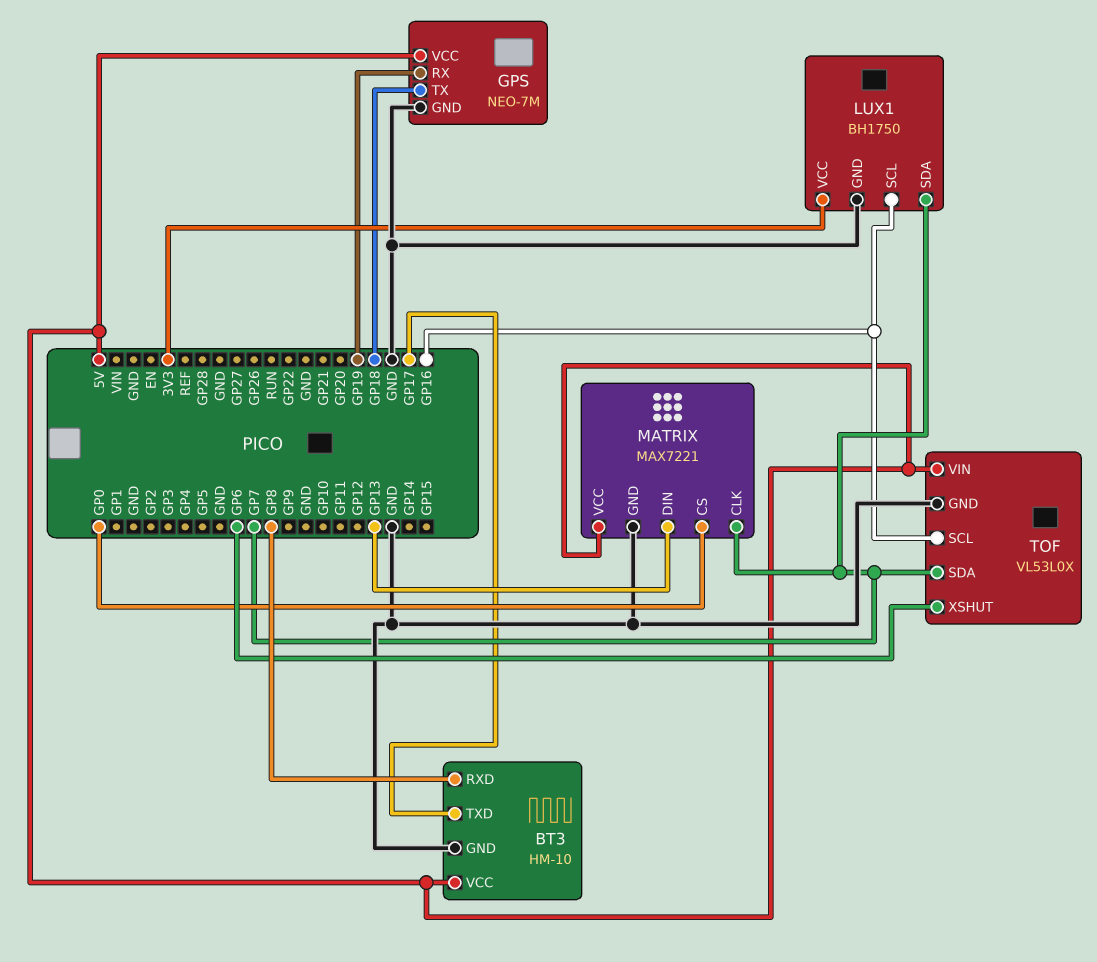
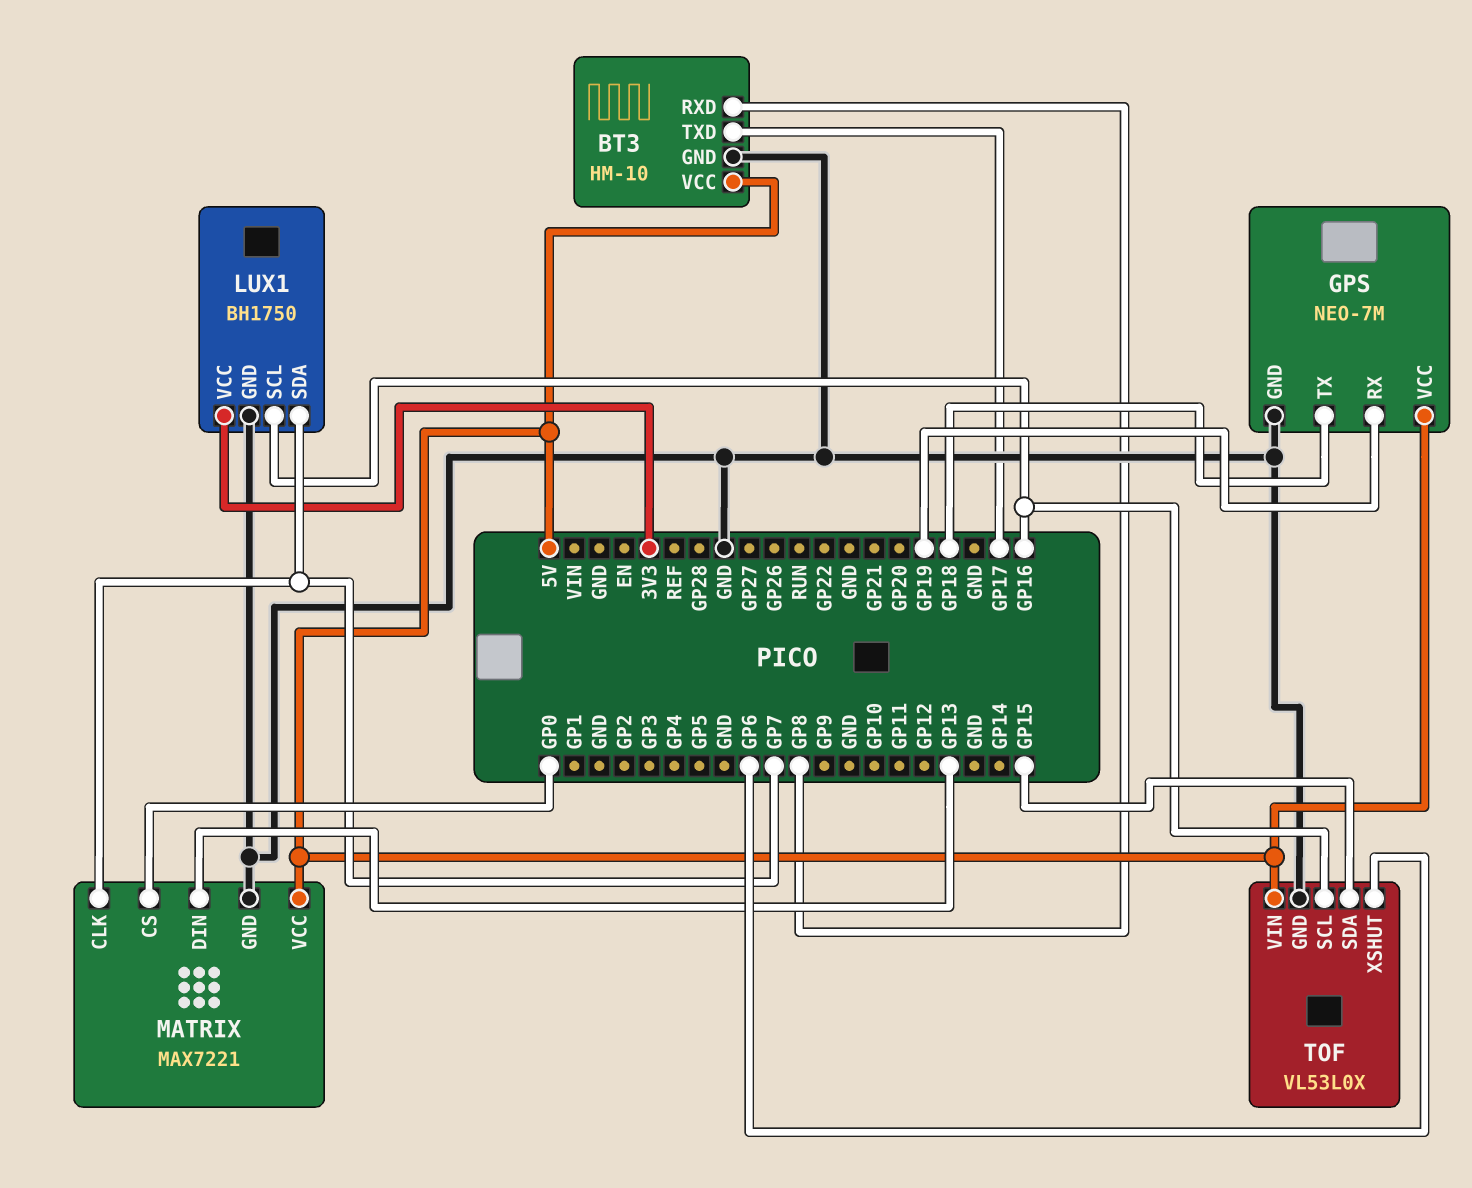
TOF pin SDA: GP7 -> GP15

